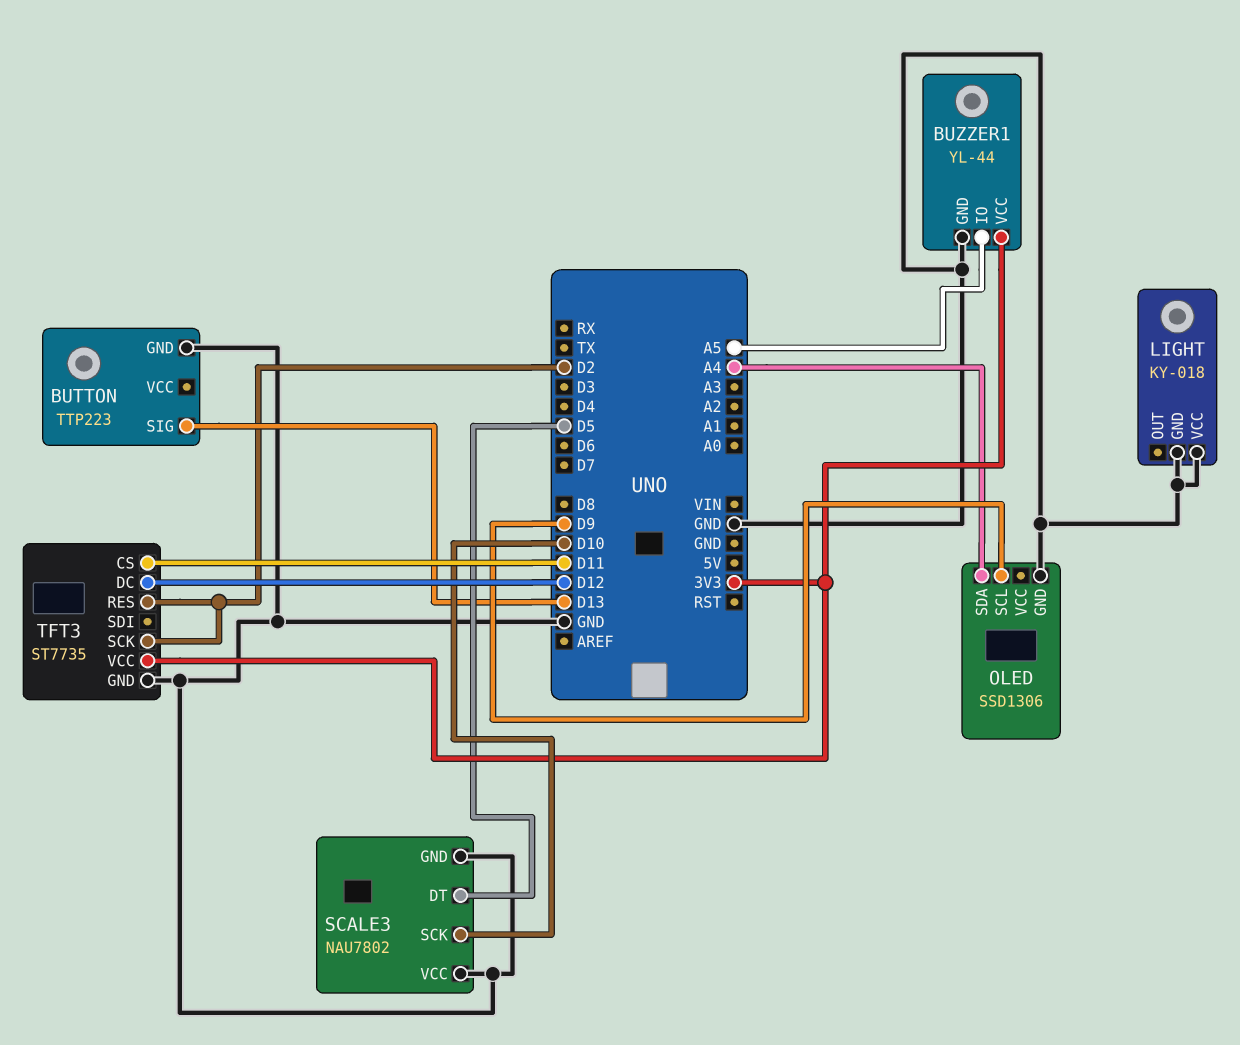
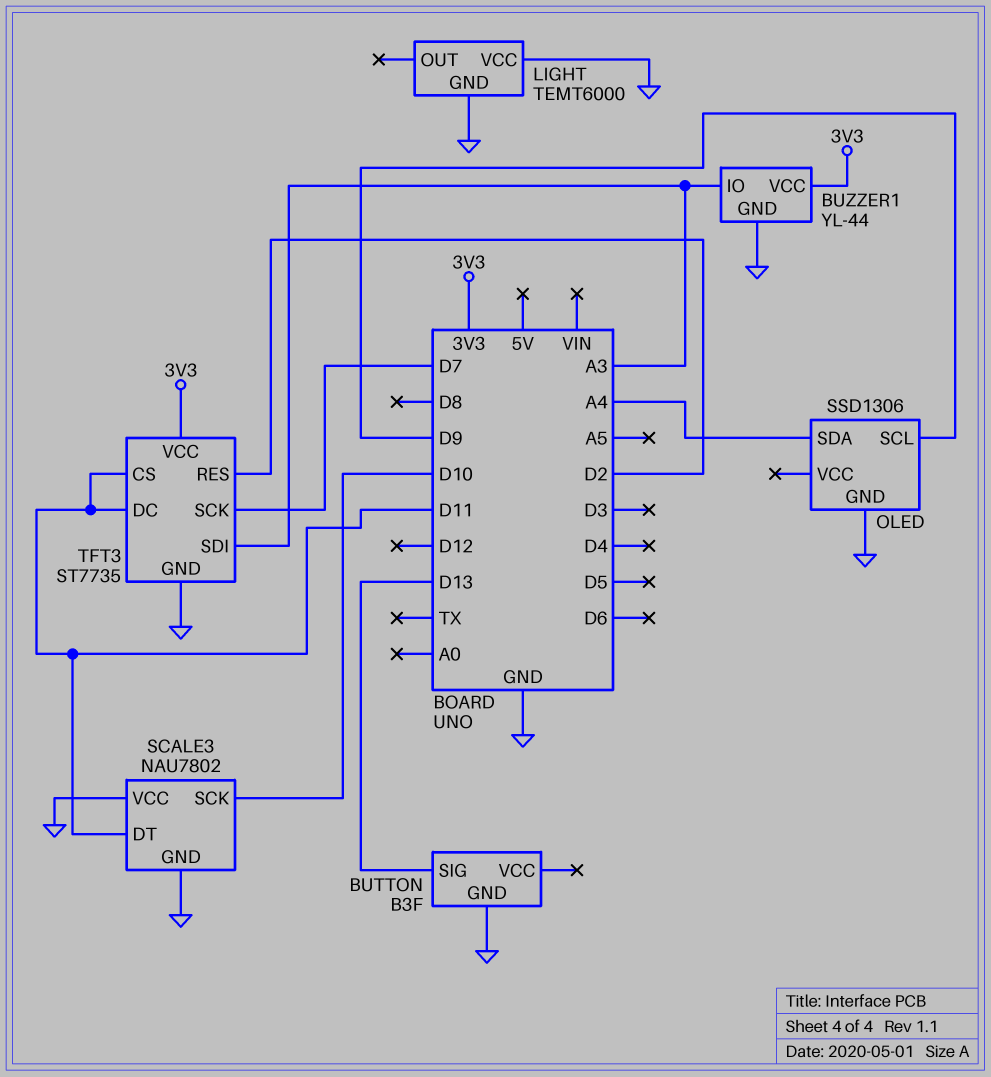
BUTTON: TTP223 -> B3F
BUZZER1 pin IO: A5 -> A3
LIGHT: KY-018 -> TEMT6000
SCALE3 pin DT: D5 -> D11
TFT3 pin DC: D12 -> D11
TFT3 pin SCK: D2 -> D7
TFT3 pin SDI: none -> A3

